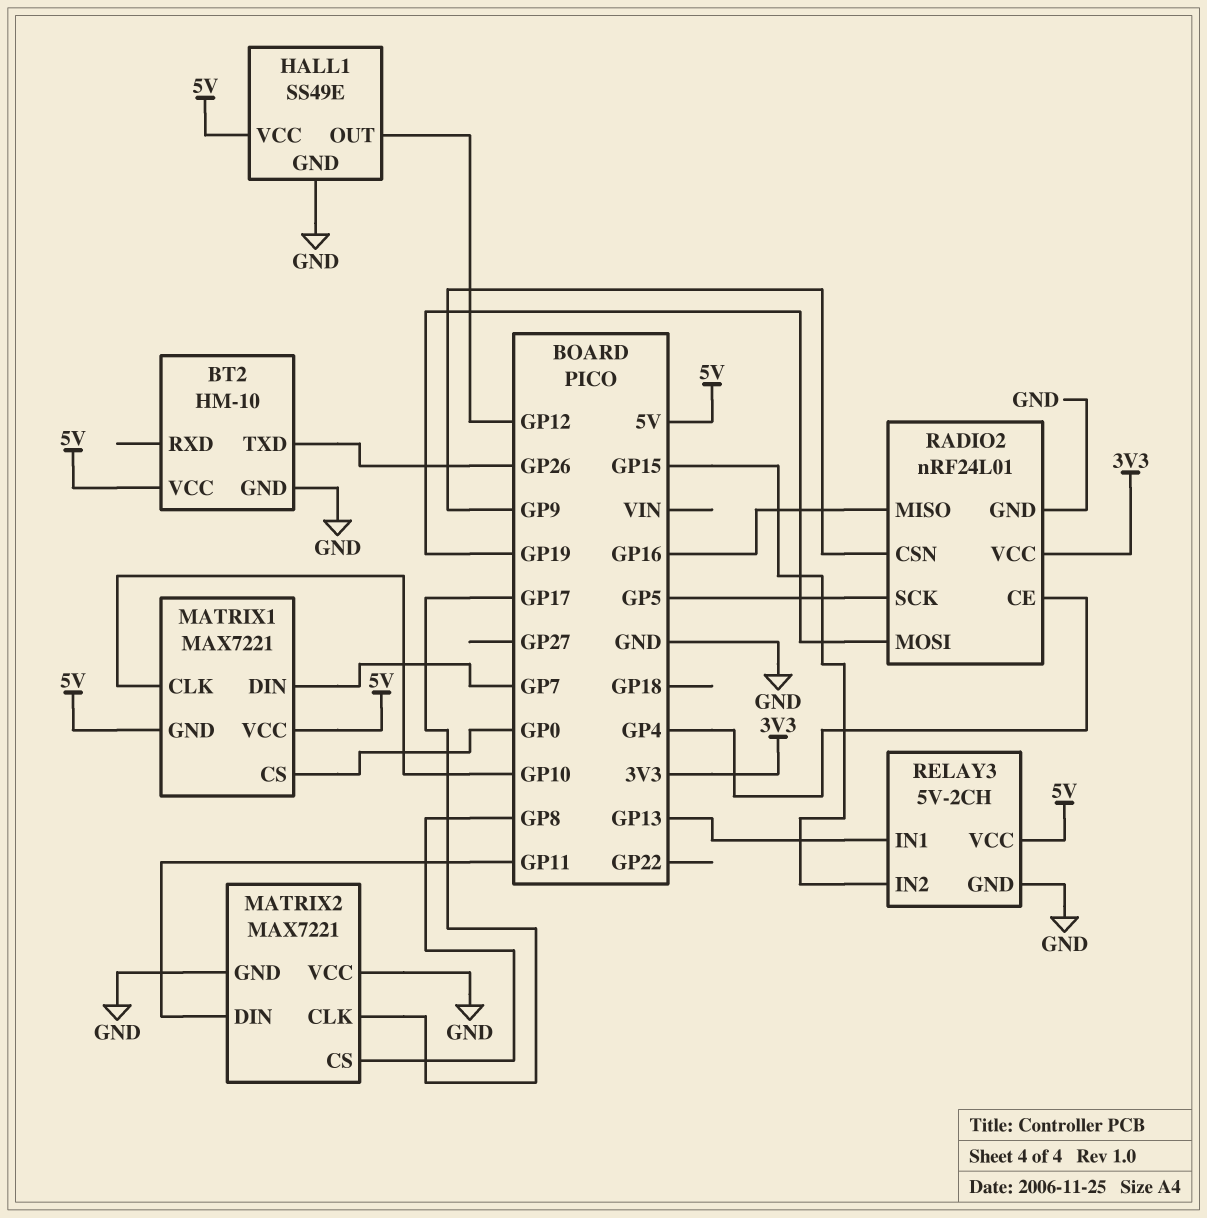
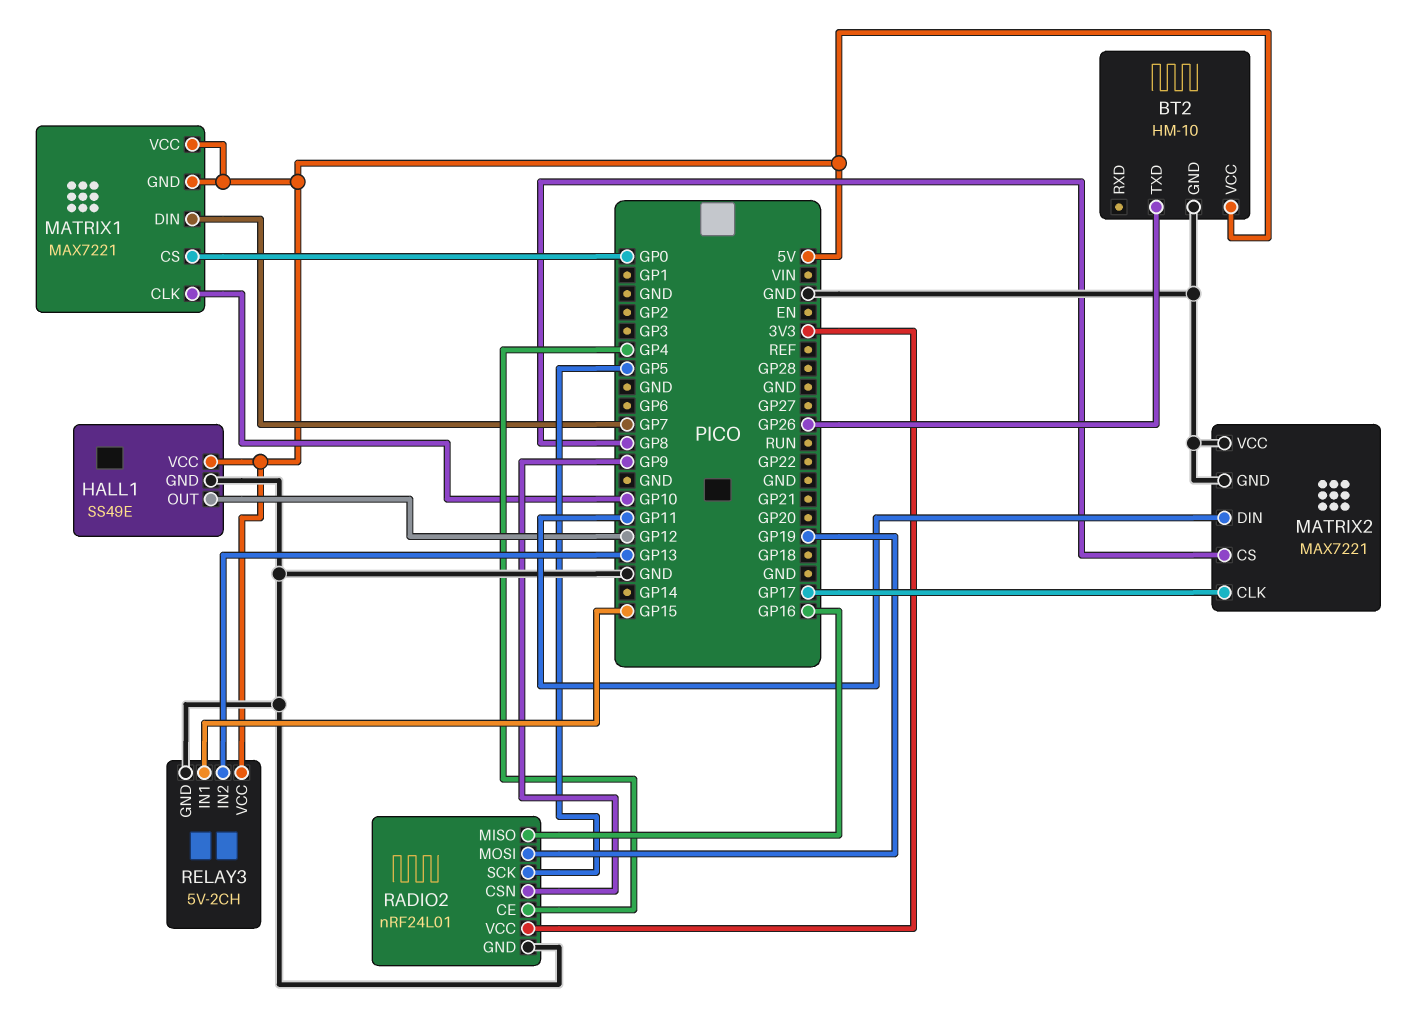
RELAY3 pin IN1: GP13 -> GP15
RELAY3 pin IN2: GP15 -> GP13

